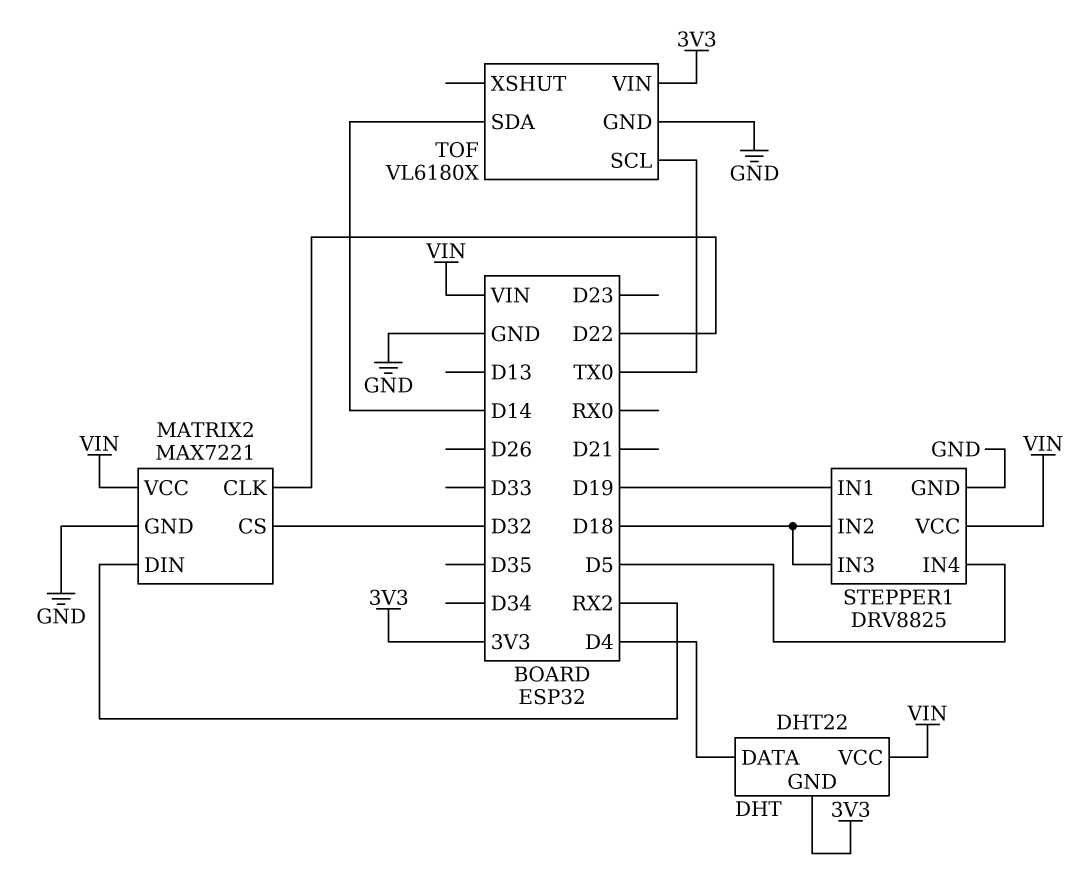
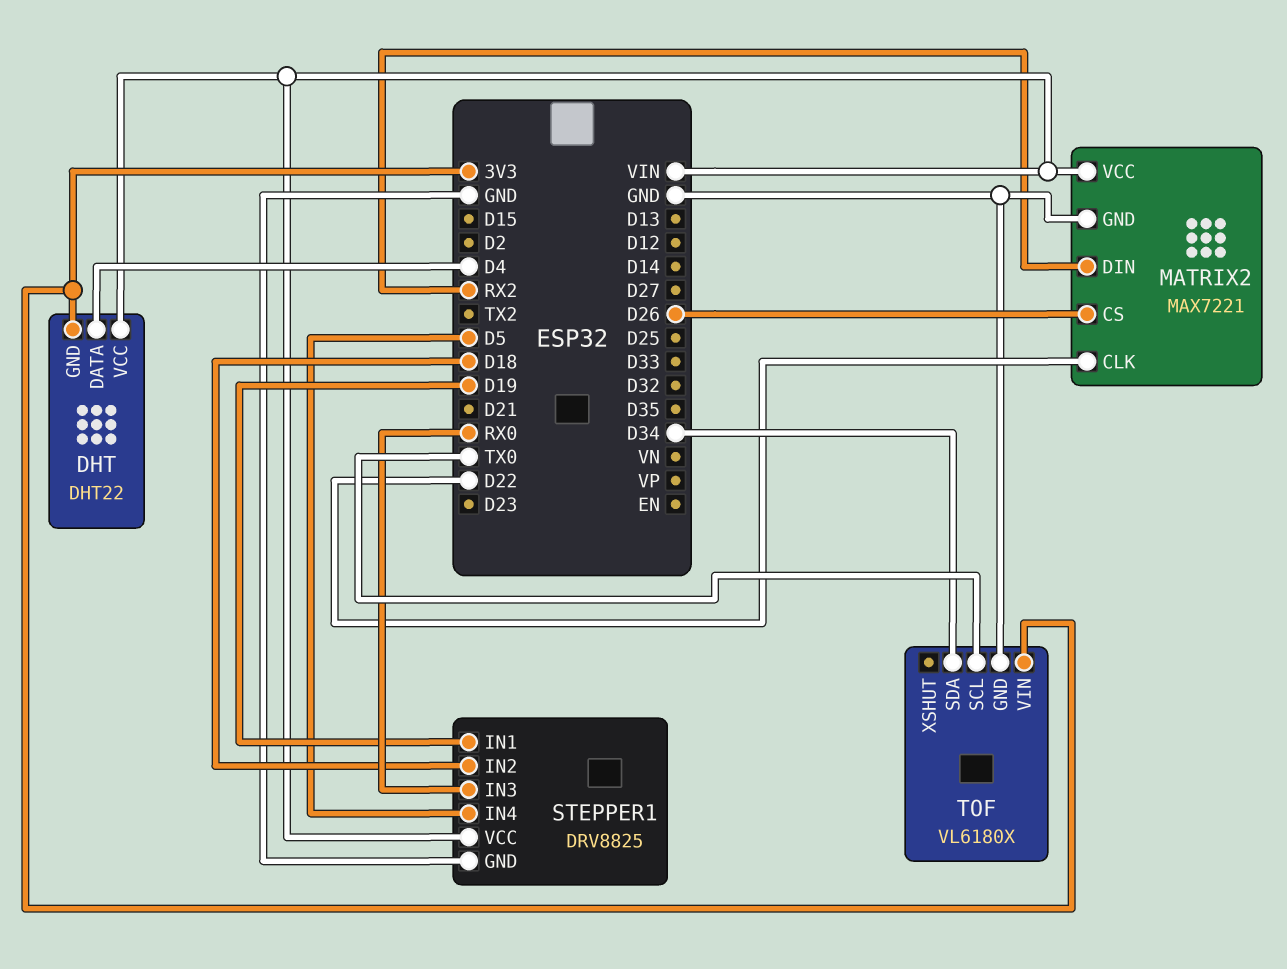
MATRIX2 pin CS: D32 -> D26
STEPPER1 pin IN3: D18 -> RX0
TOF pin SDA: D14 -> D34

